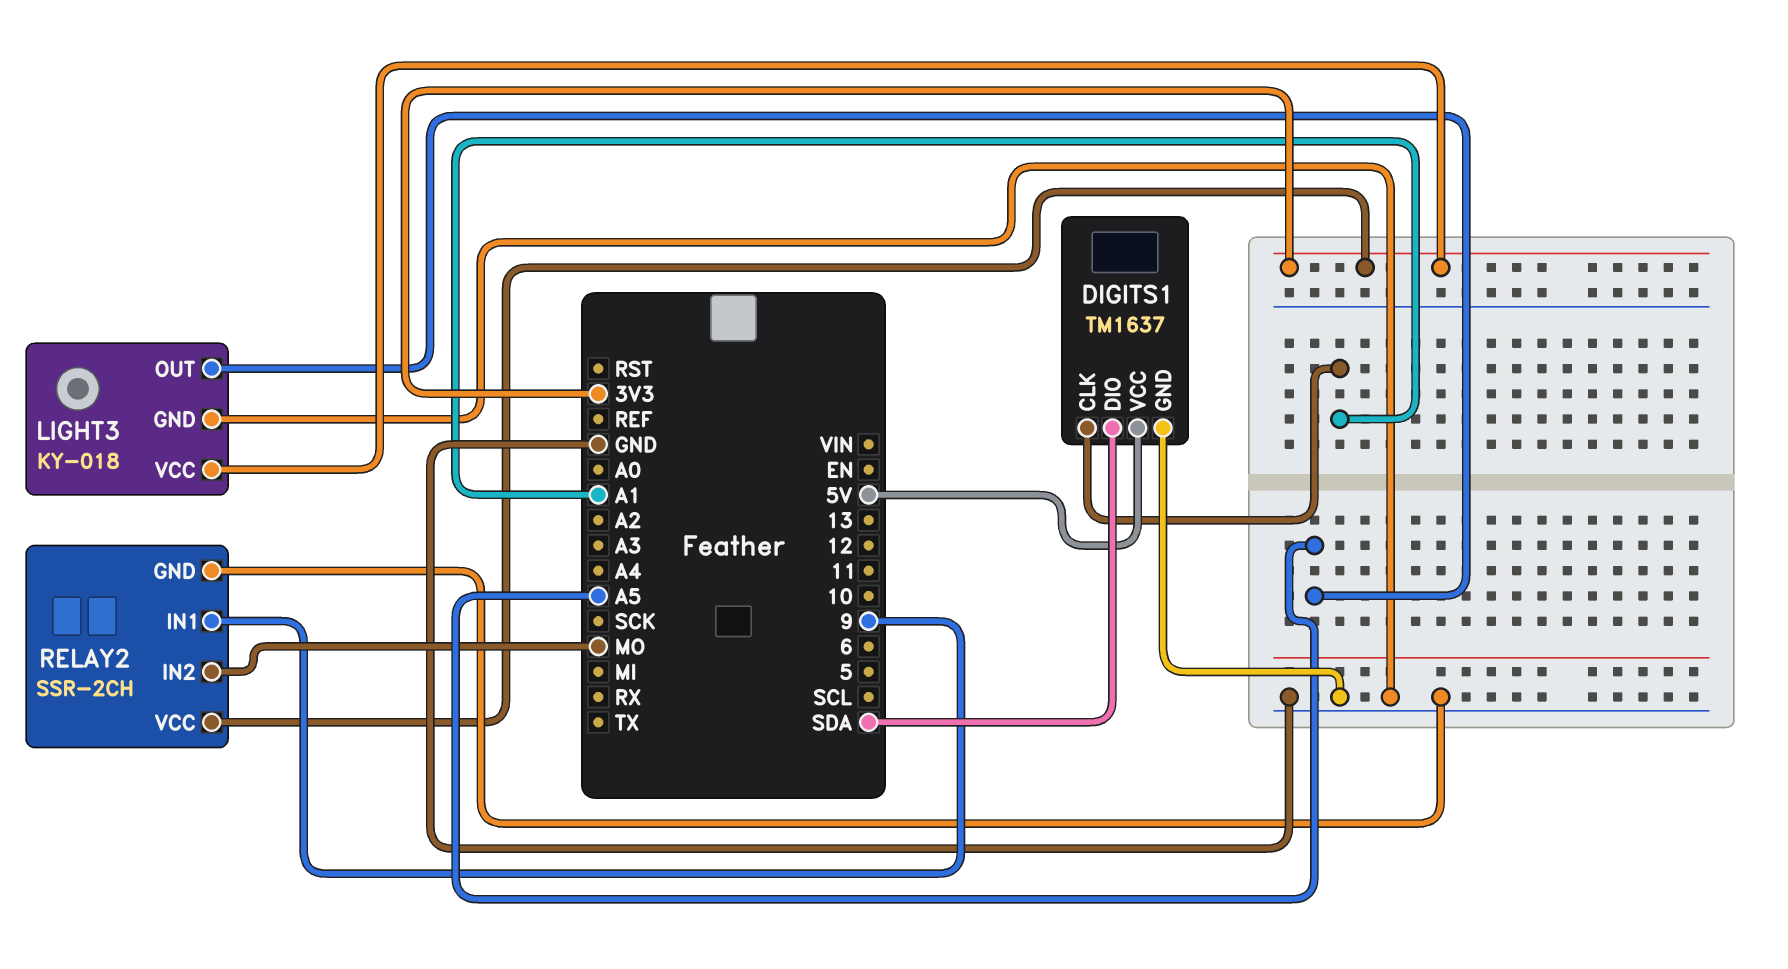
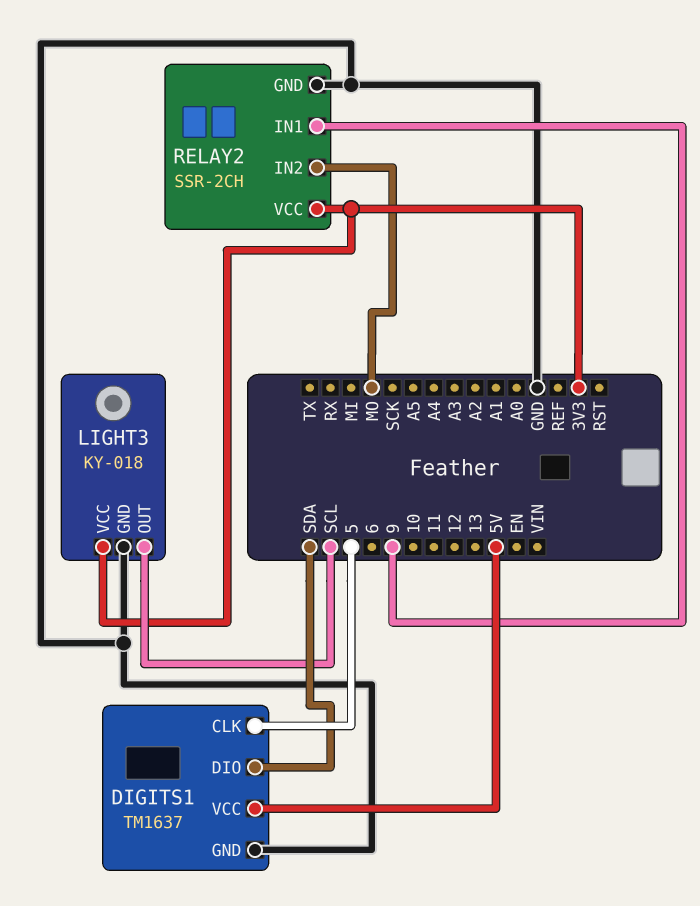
DIGITS1 pin CLK: A1 -> 5
LIGHT3 pin OUT: A5 -> SCL

